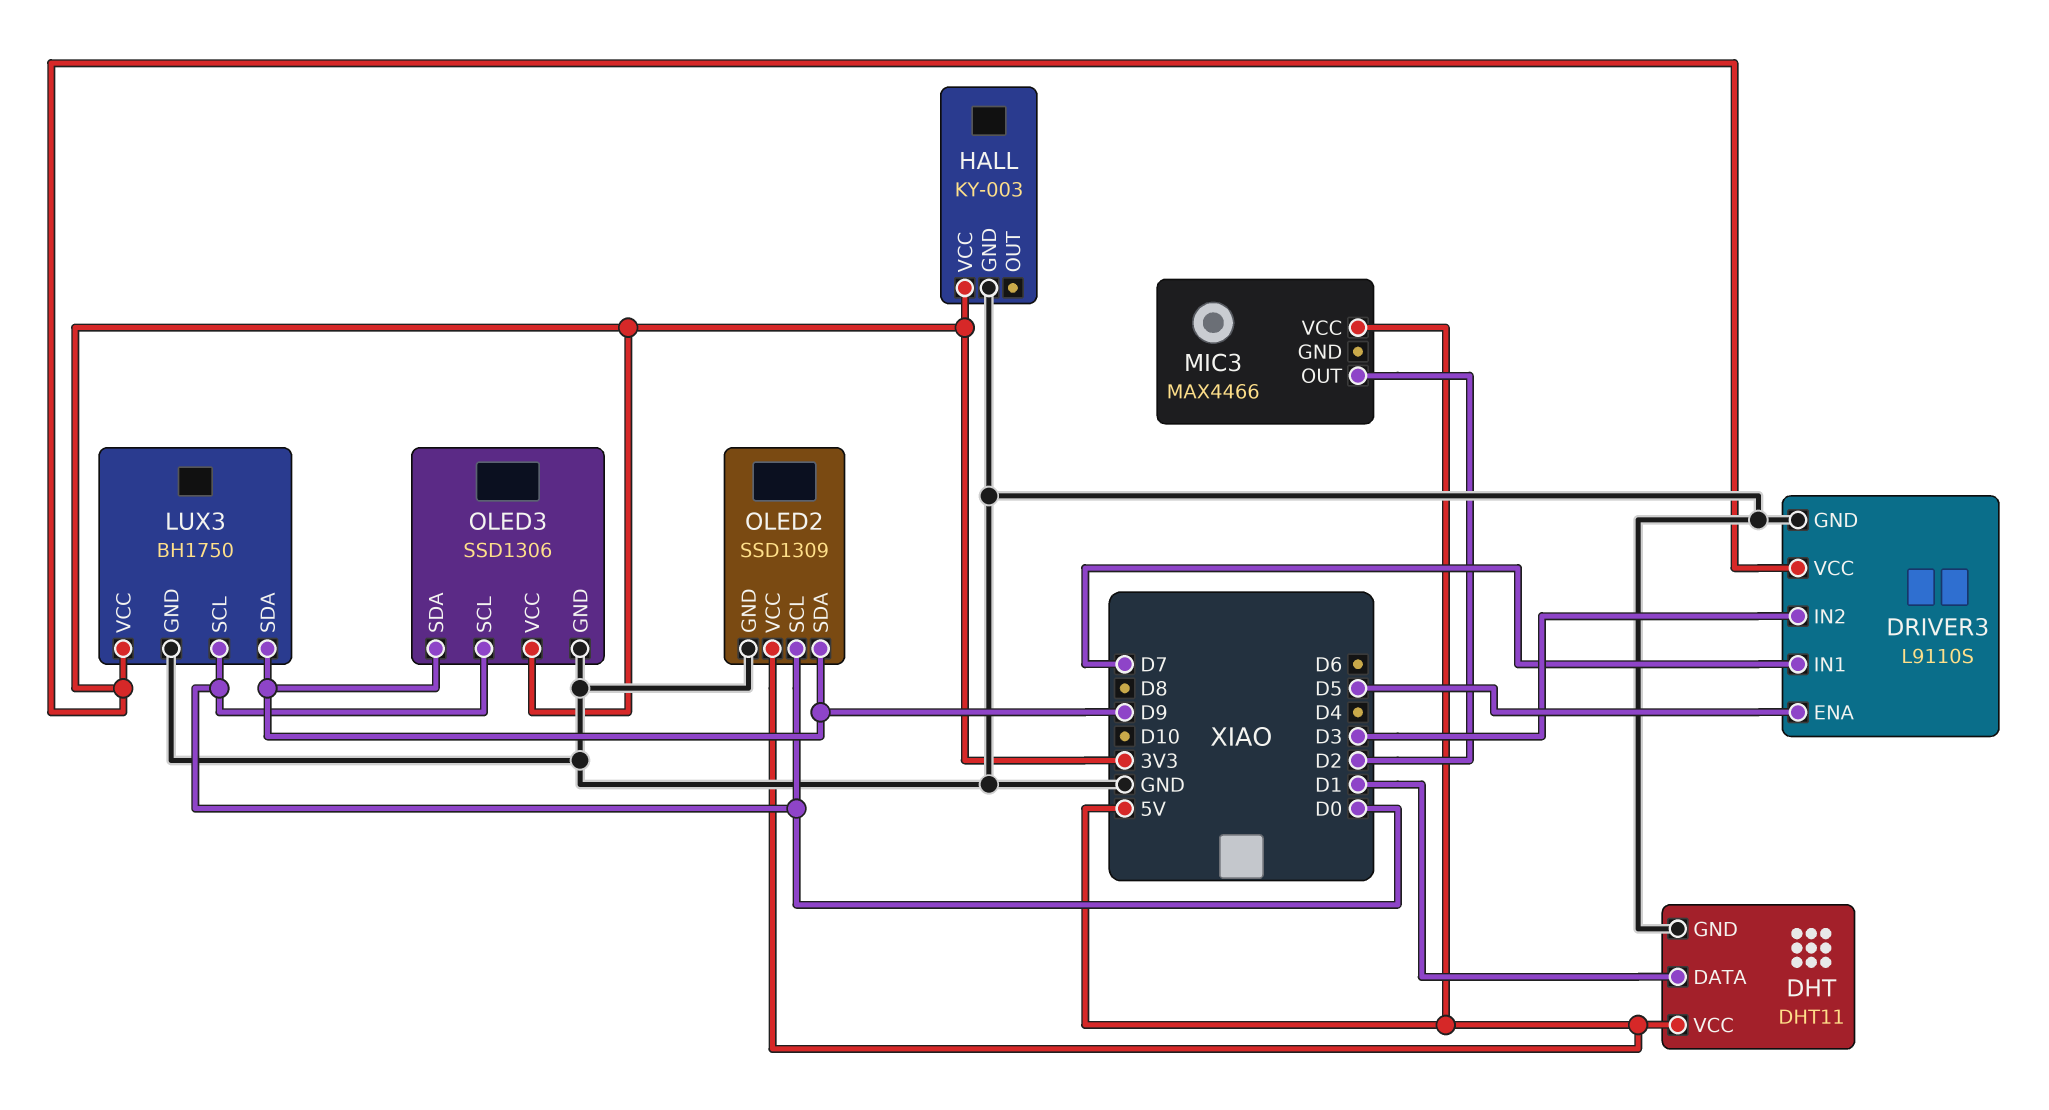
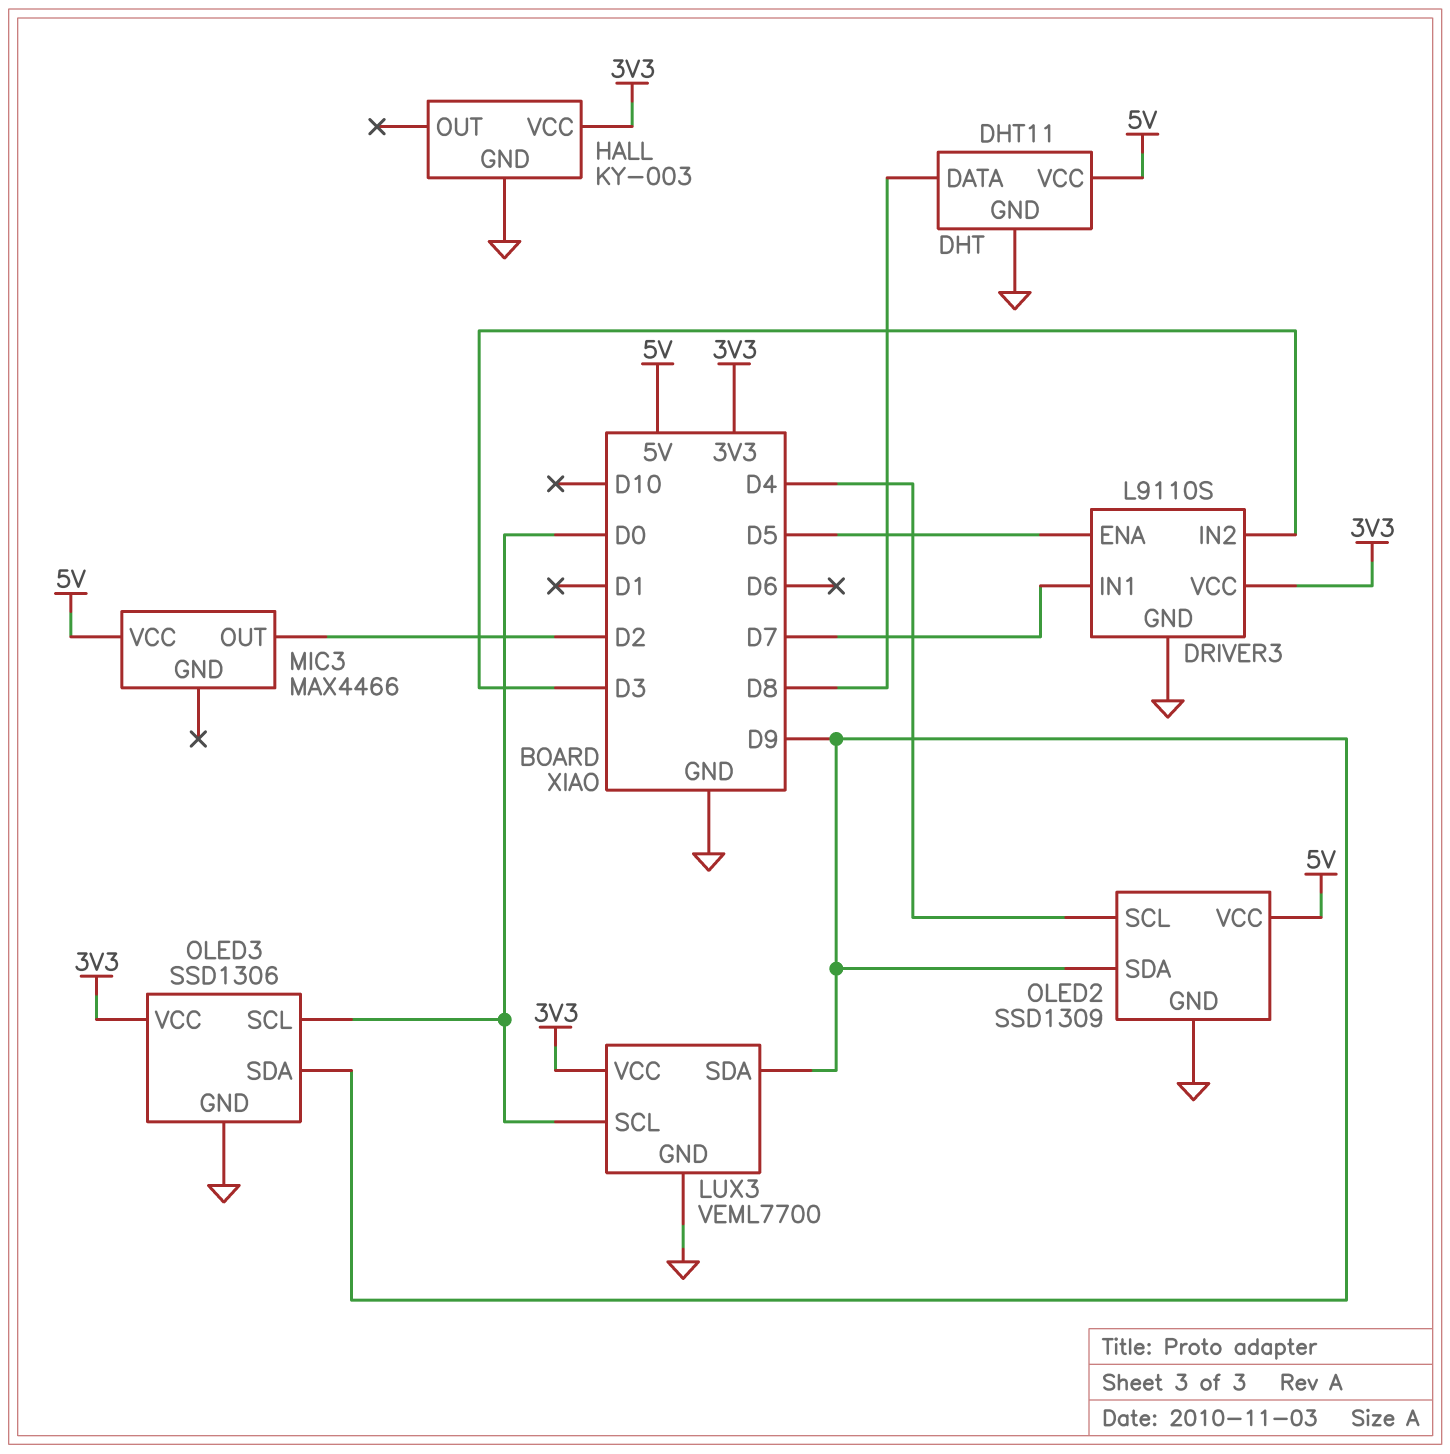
DHT pin DATA: D1 -> D8
LUX3: BH1750 -> VEML7700
OLED2 pin SCL: D0 -> D4

